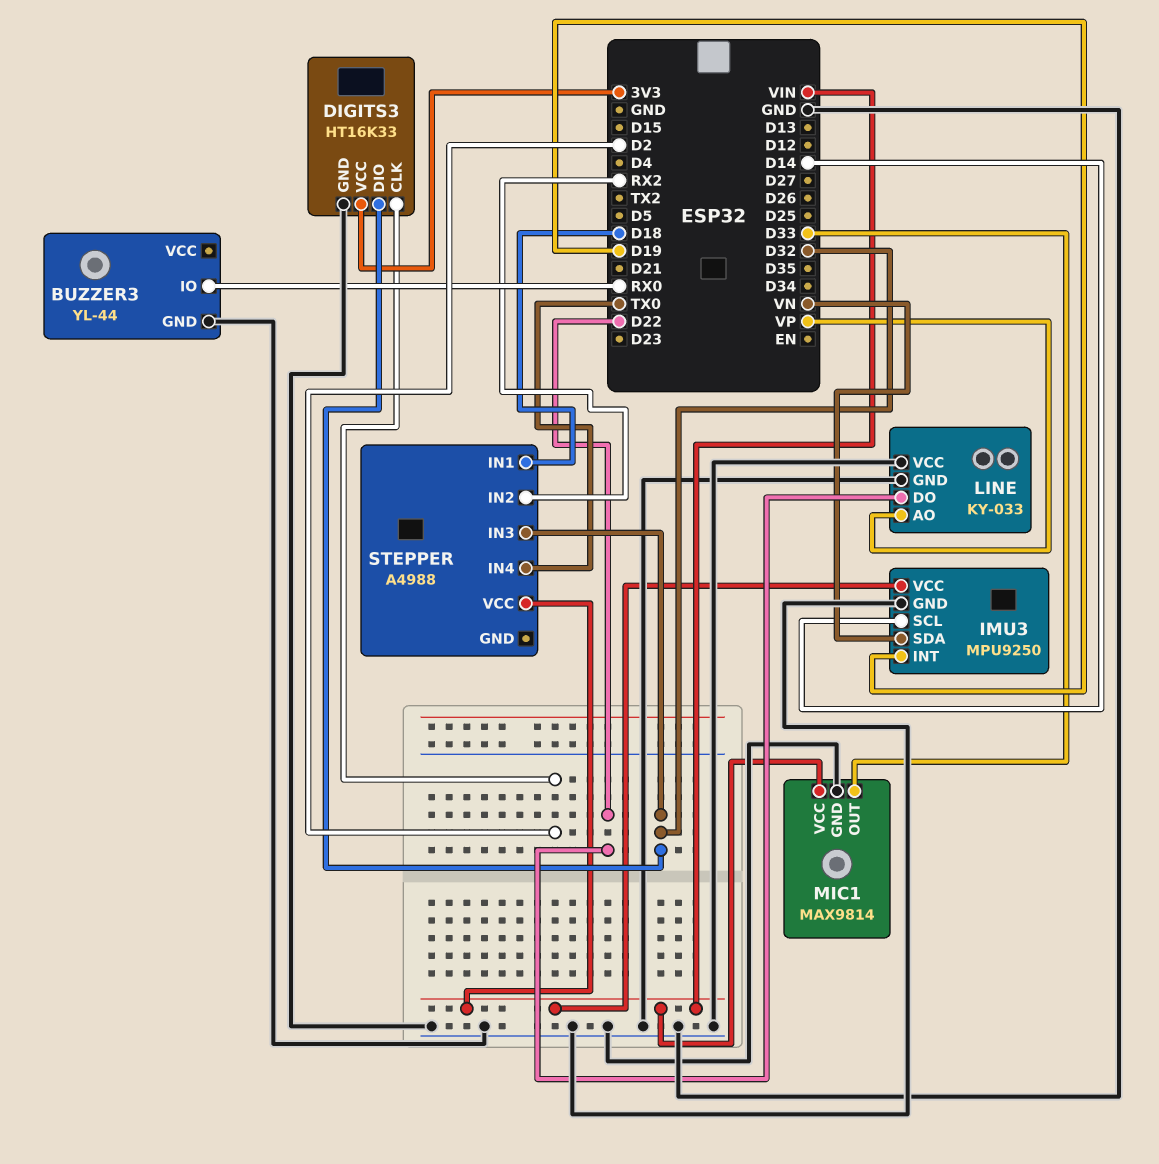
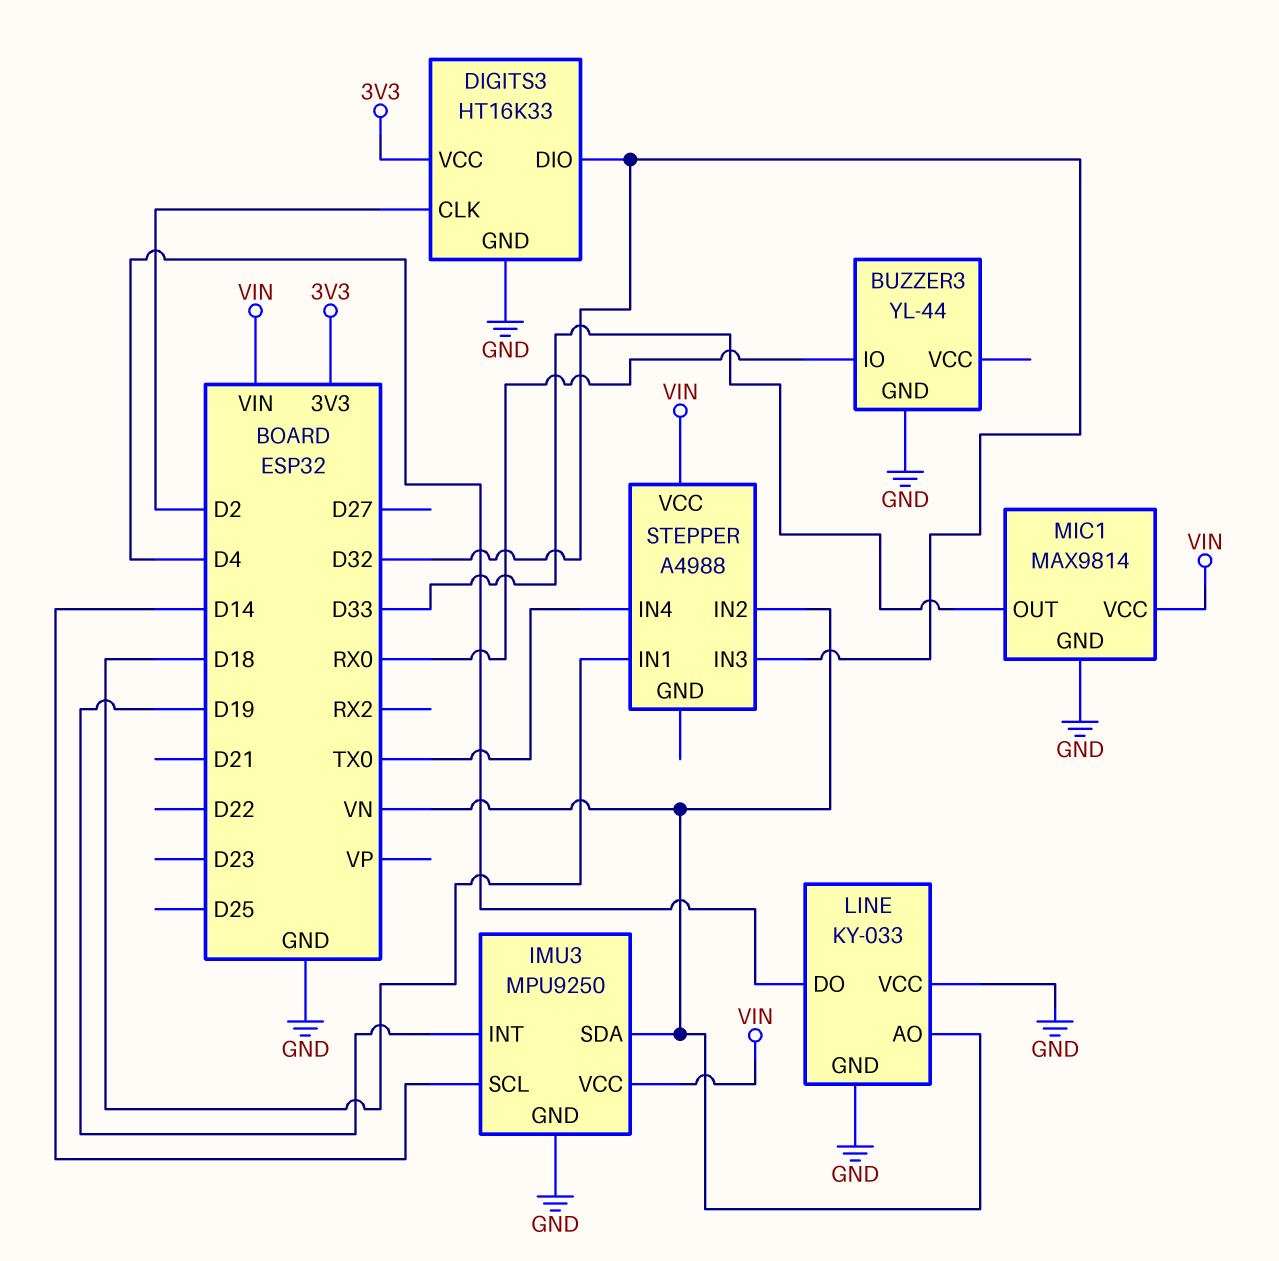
LINE pin AO: VP -> VN
LINE pin DO: D22 -> D4
STEPPER pin IN2: RX2 -> VN

